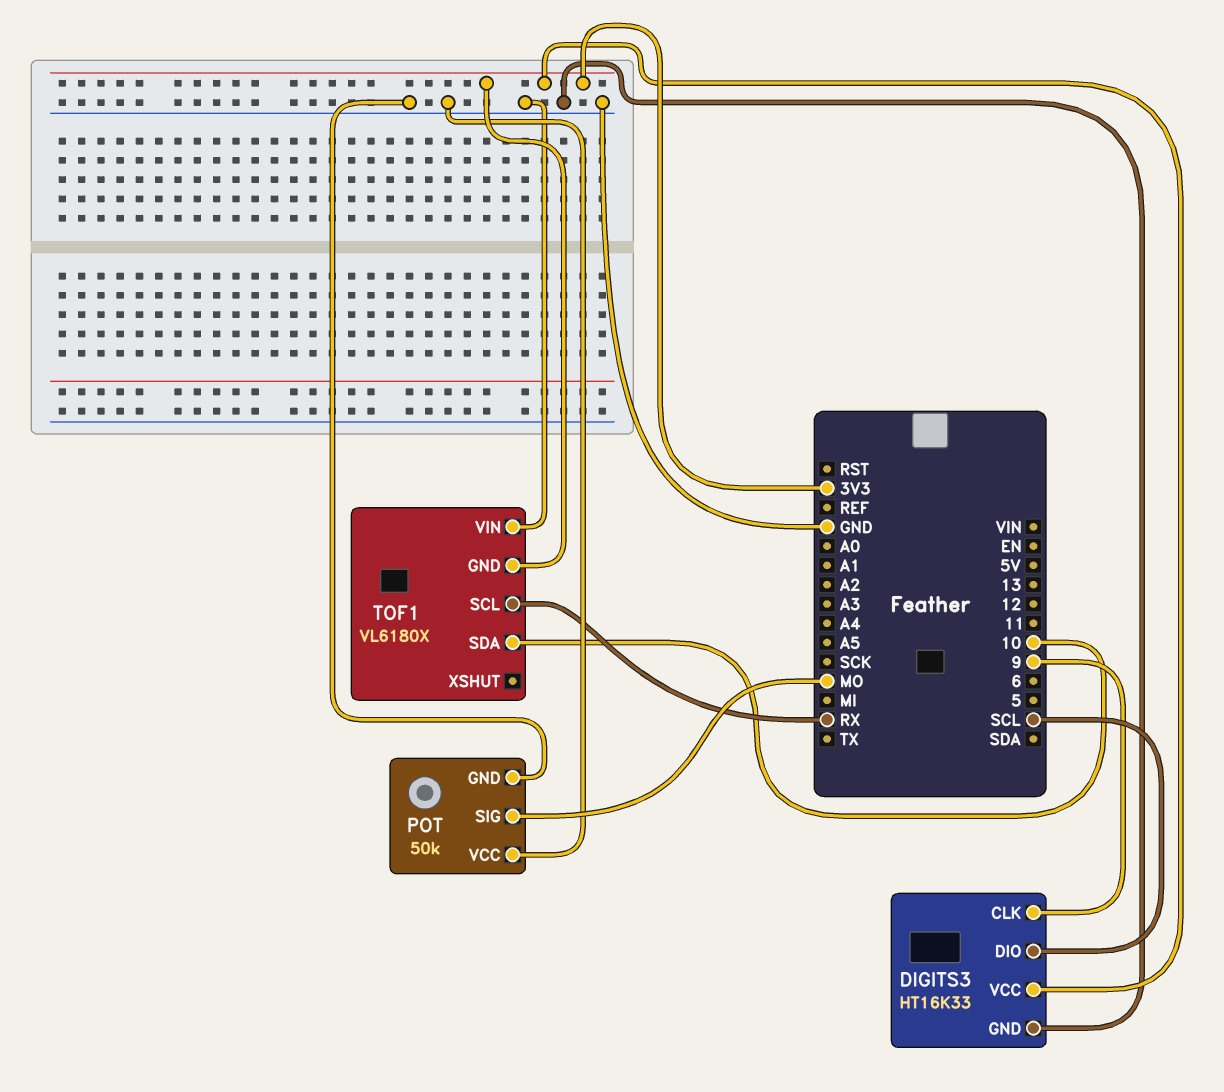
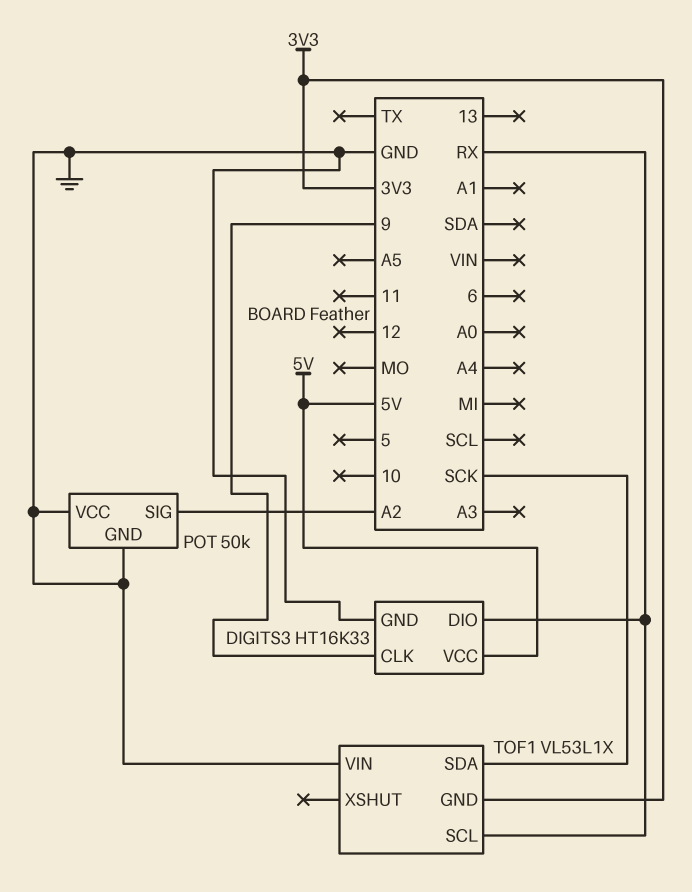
DIGITS3 pin DIO: SCL -> RX
DIGITS3 pin VCC: 3V3 -> 5V
POT pin SIG: MO -> A2
TOF1: VL6180X -> VL53L1X
TOF1 pin SDA: 10 -> SCK

